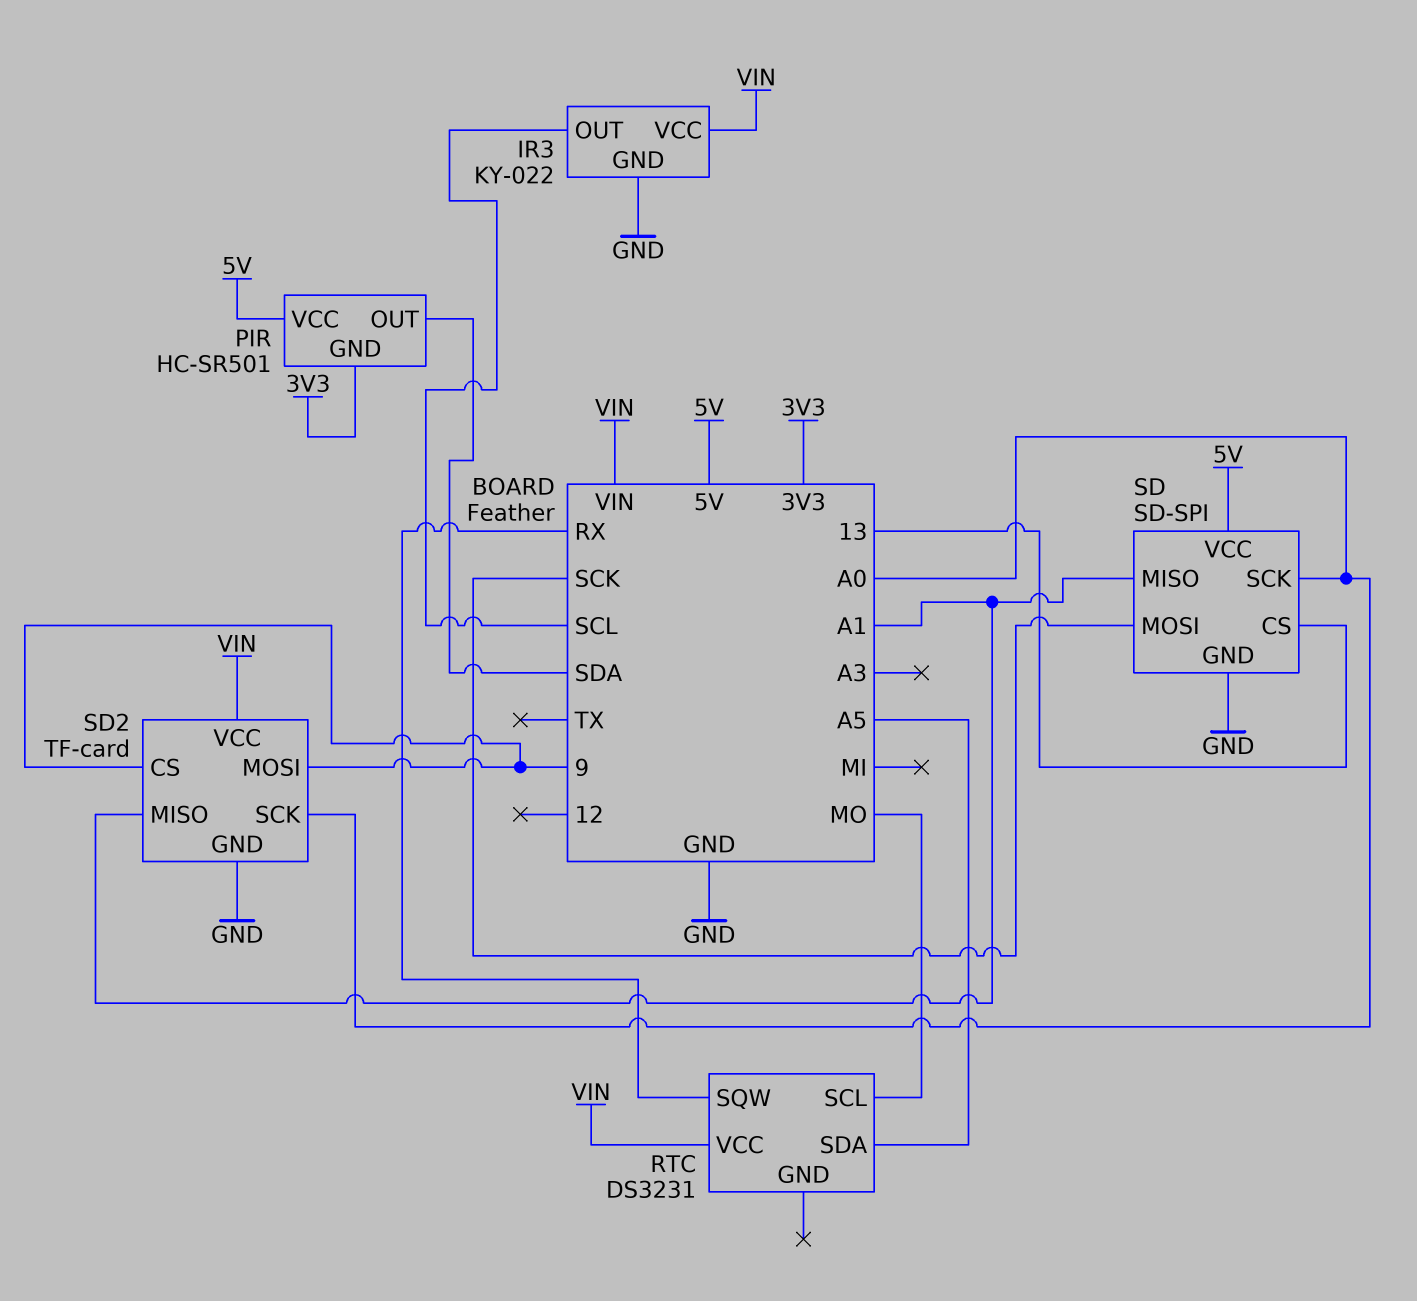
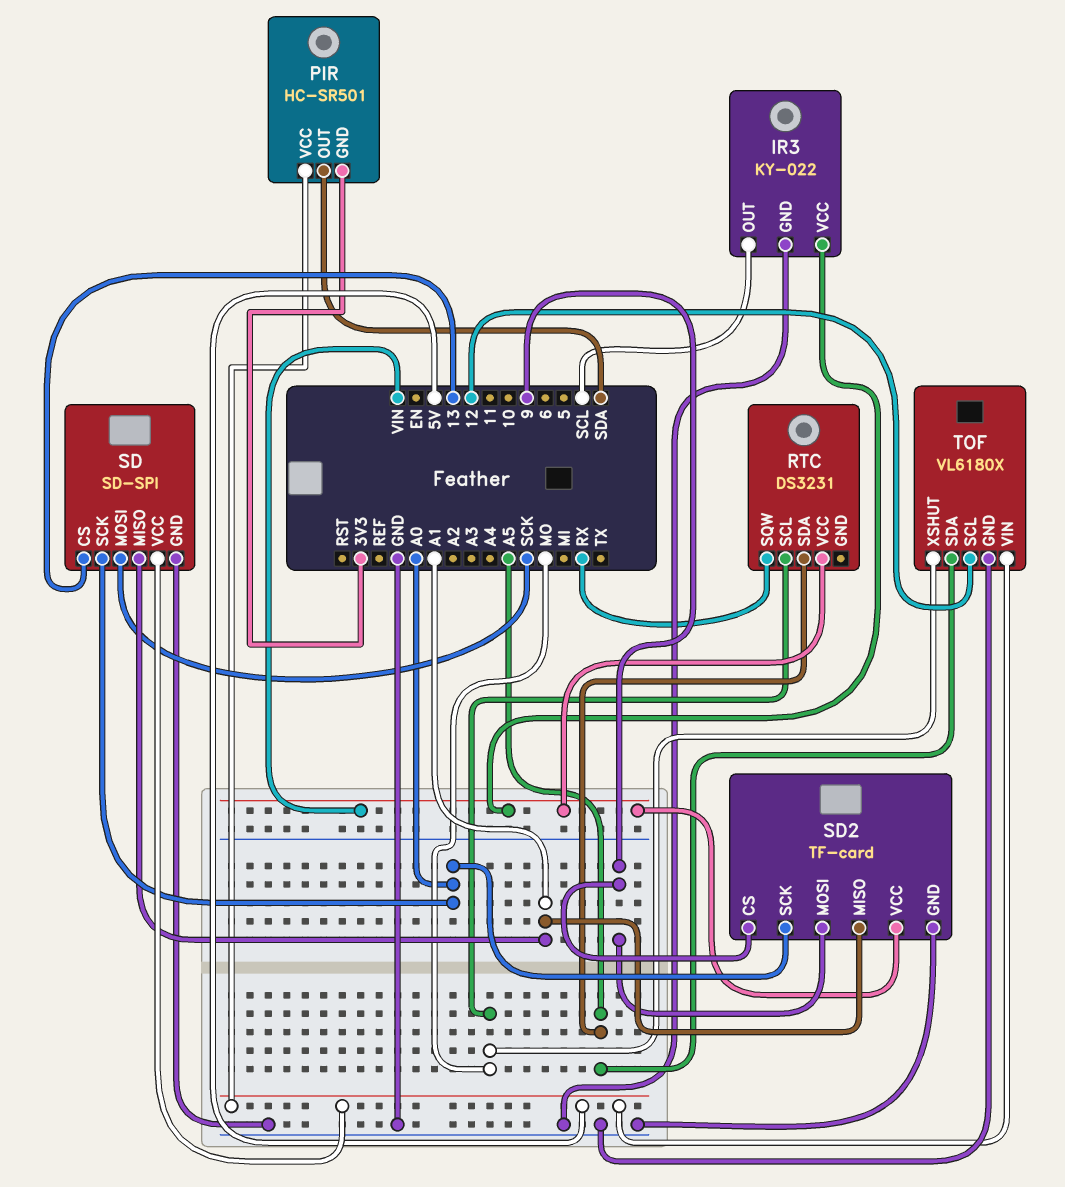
TOF: none -> VL6180X
TOF pin GND: none -> GND
TOF pin SCL: none -> 12
TOF pin SDA: none -> A5
TOF pin VIN: none -> 5V
TOF pin XSHUT: none -> MO

